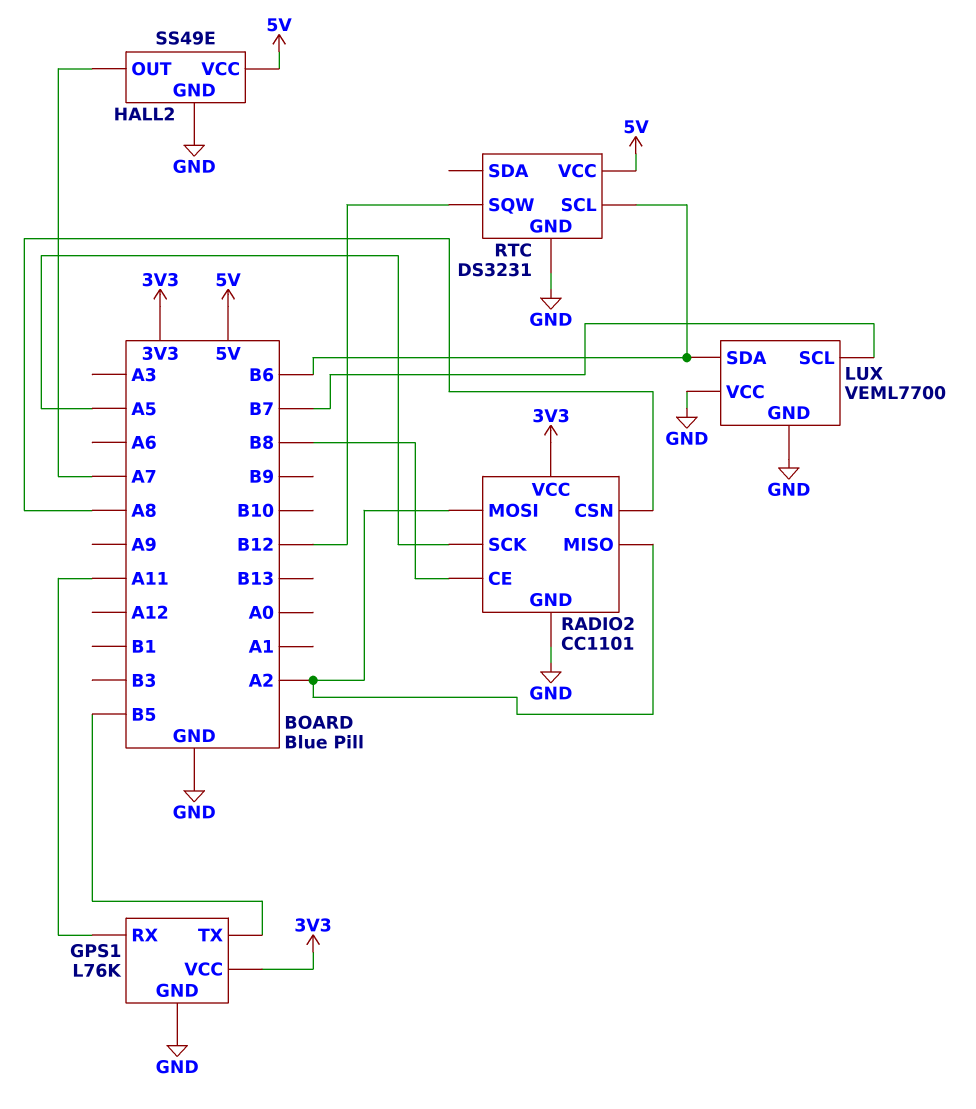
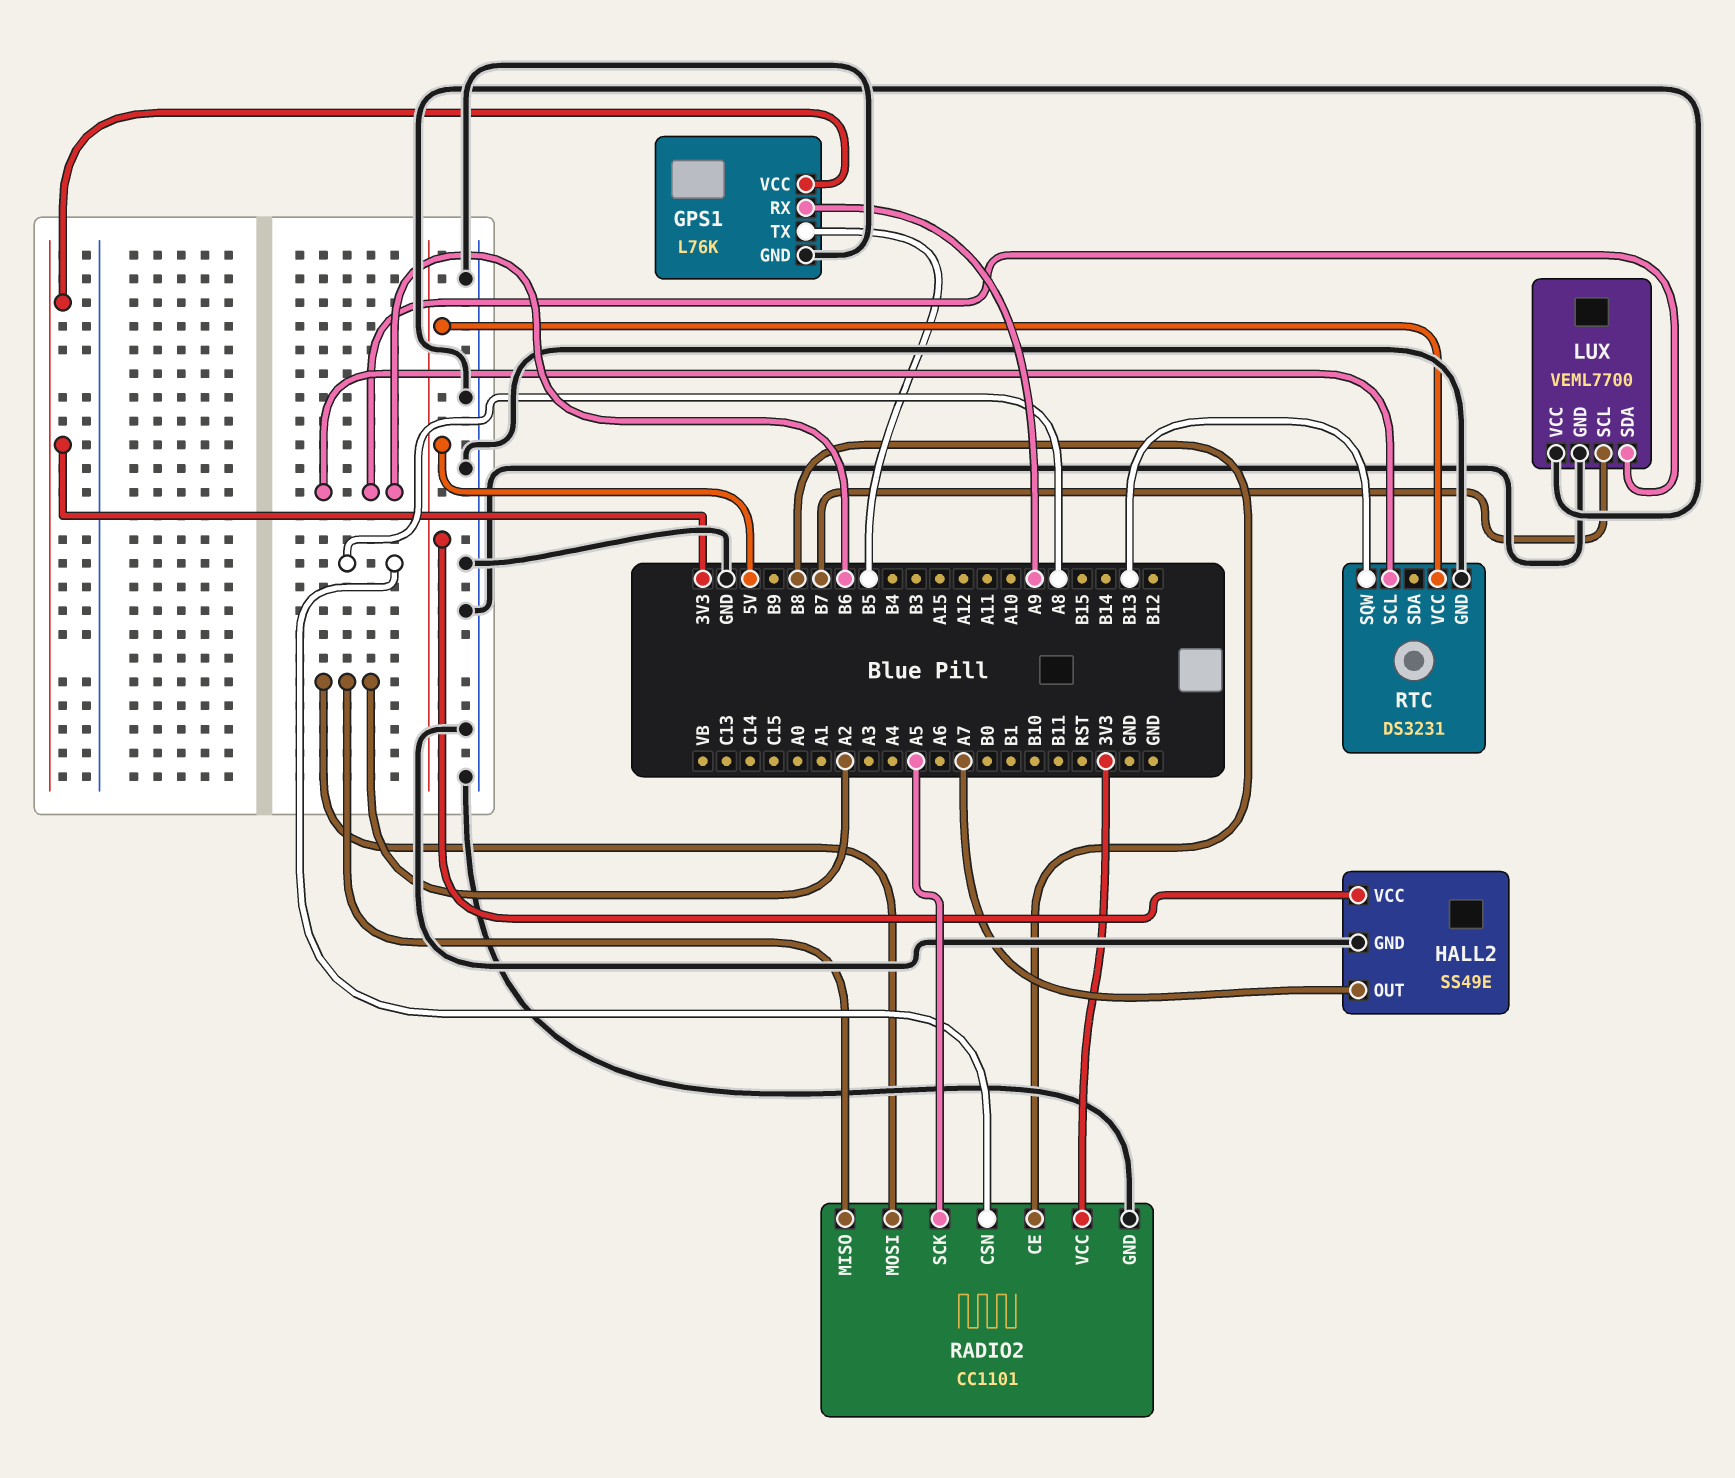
GPS1 pin RX: A11 -> A9
RTC pin SQW: B12 -> B13

